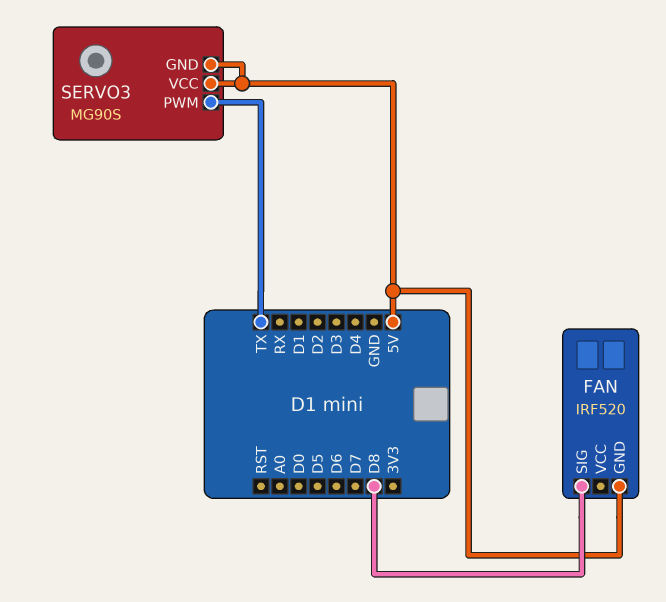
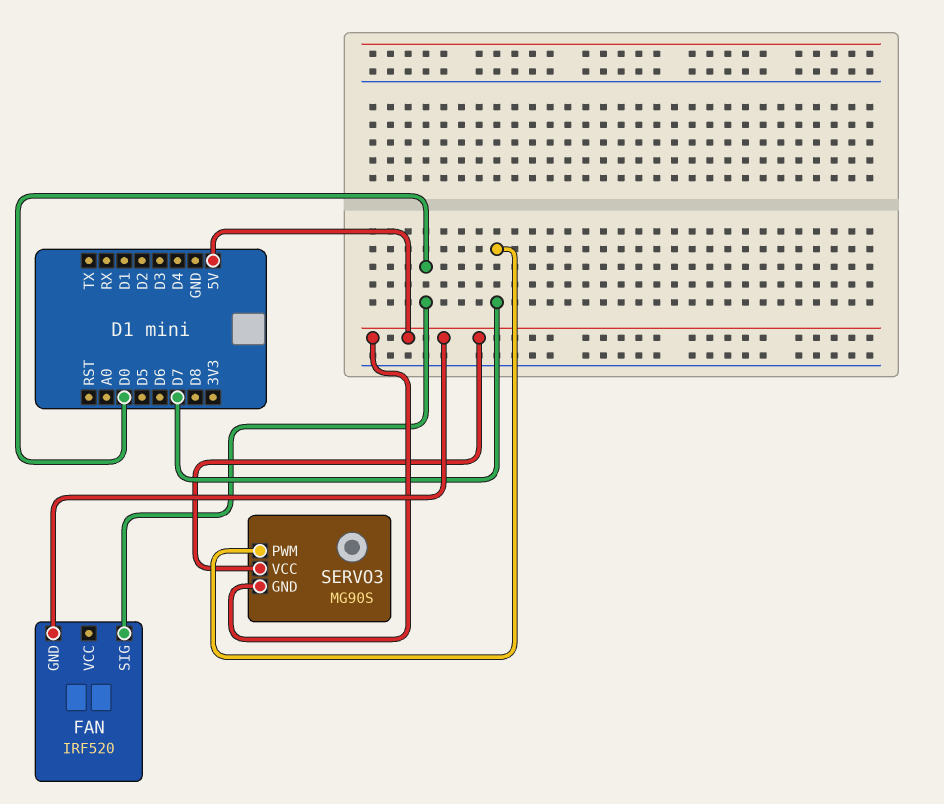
FAN pin SIG: D8 -> D0
SERVO3 pin PWM: TX -> D7

